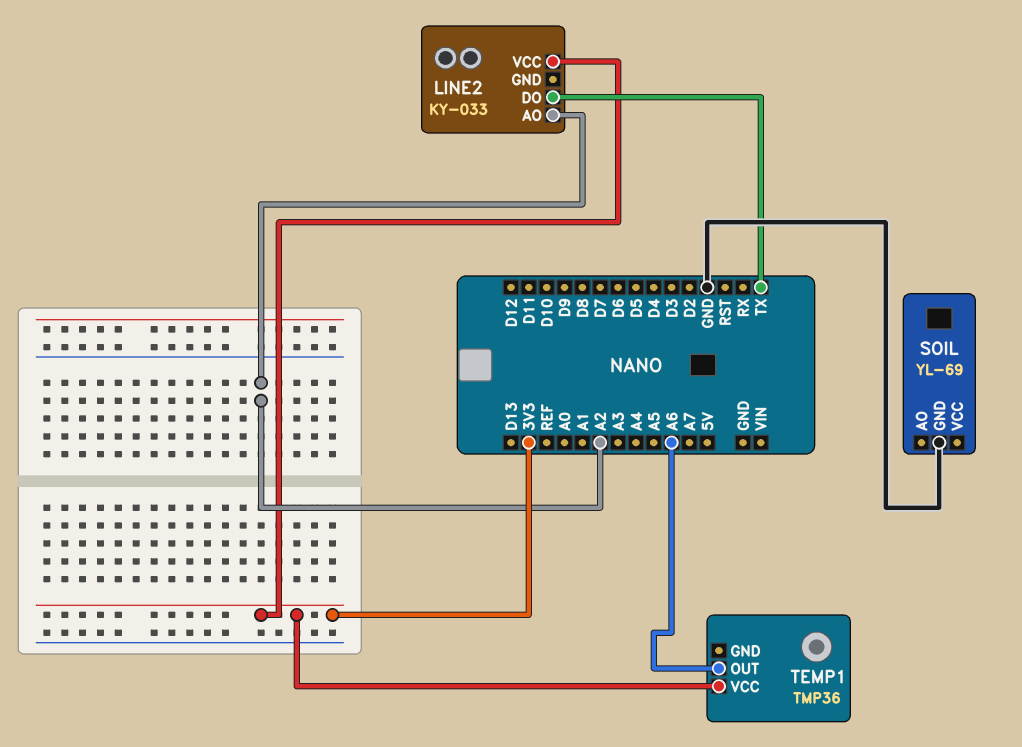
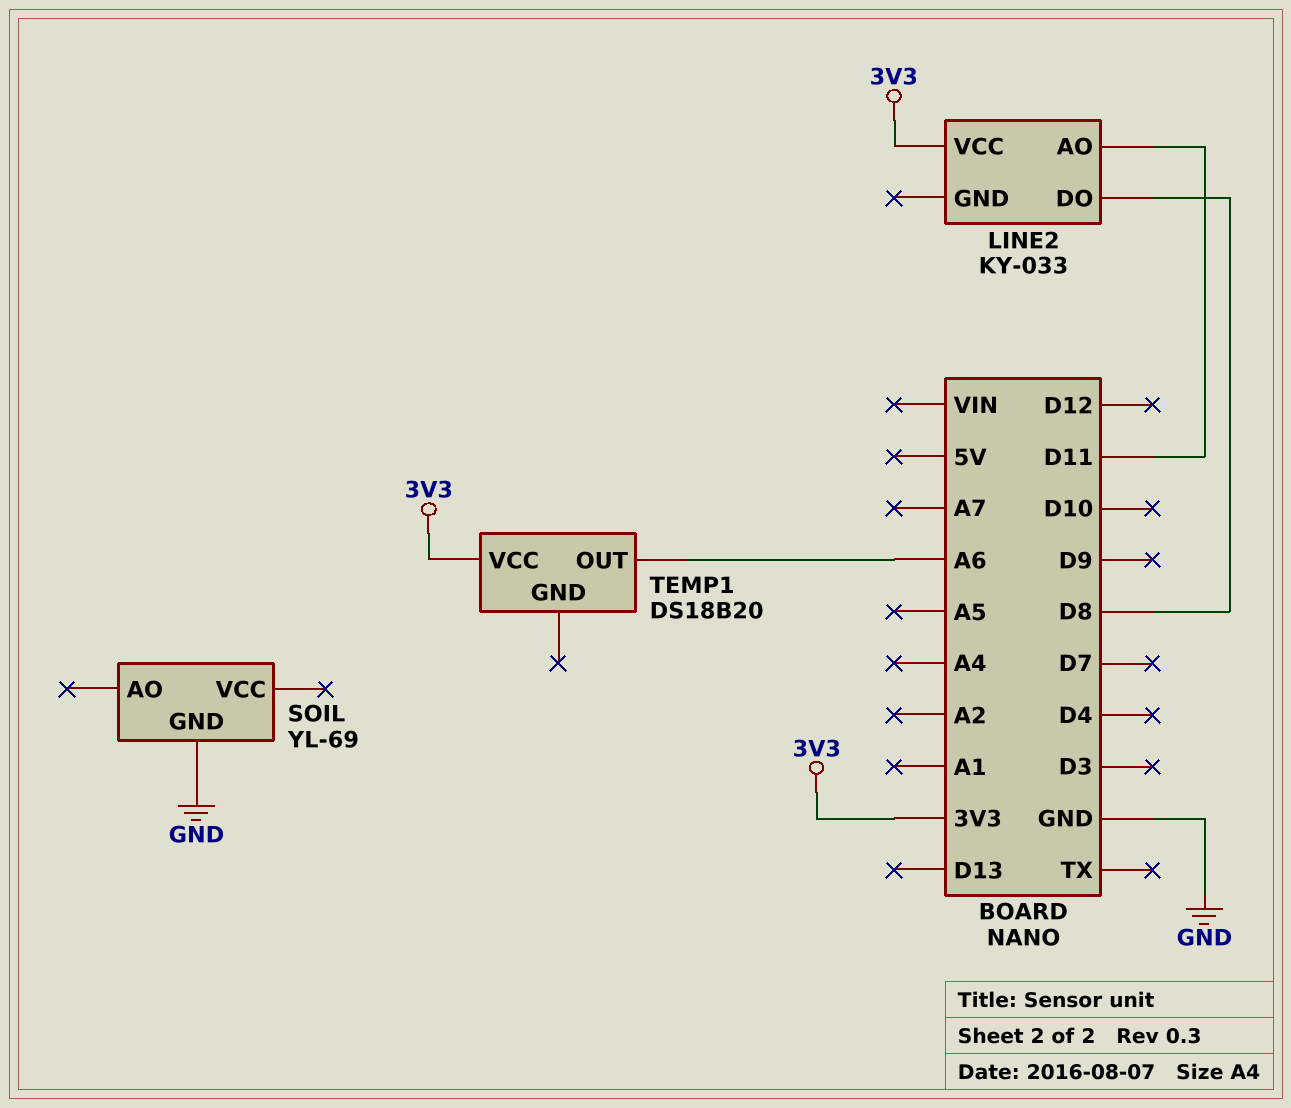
LINE2 pin AO: A2 -> D11
LINE2 pin DO: TX -> D8
TEMP1: TMP36 -> DS18B20

